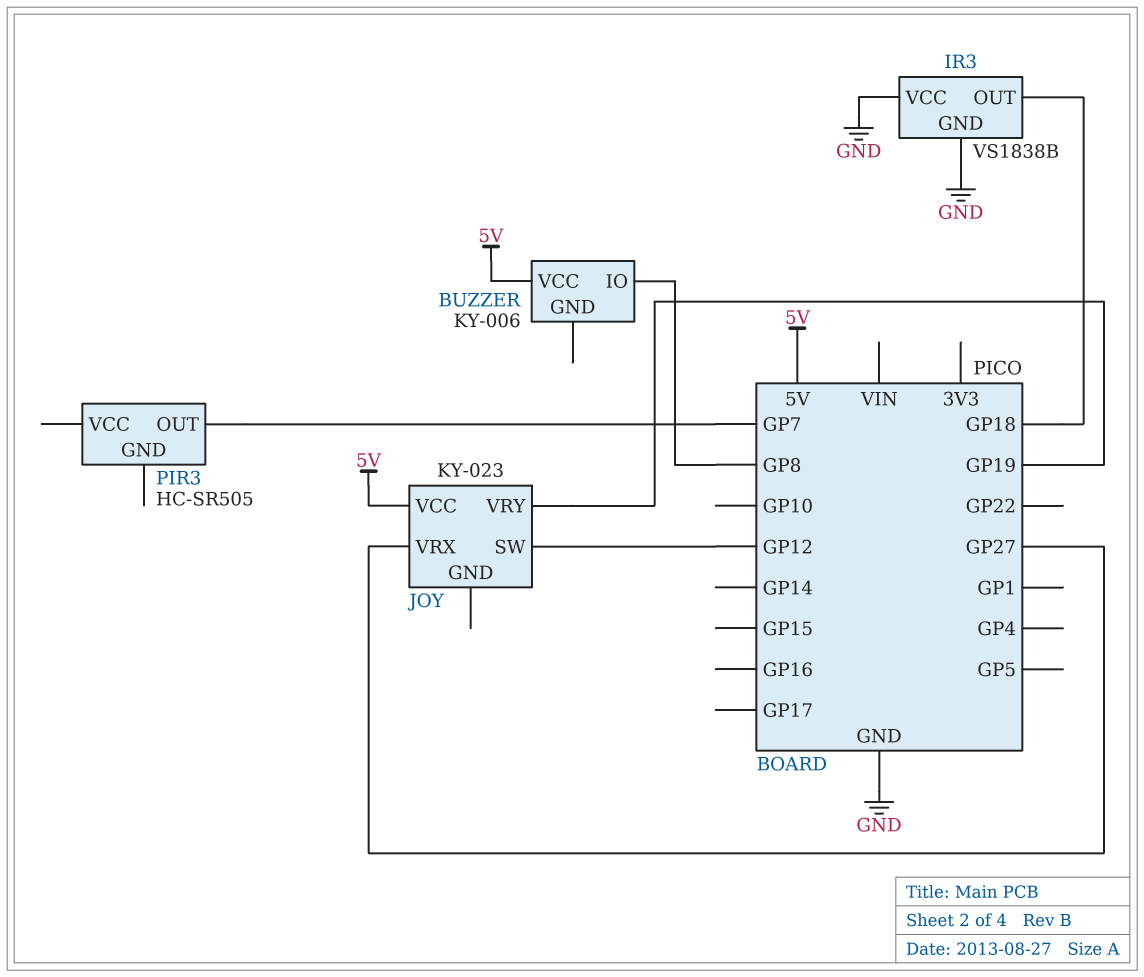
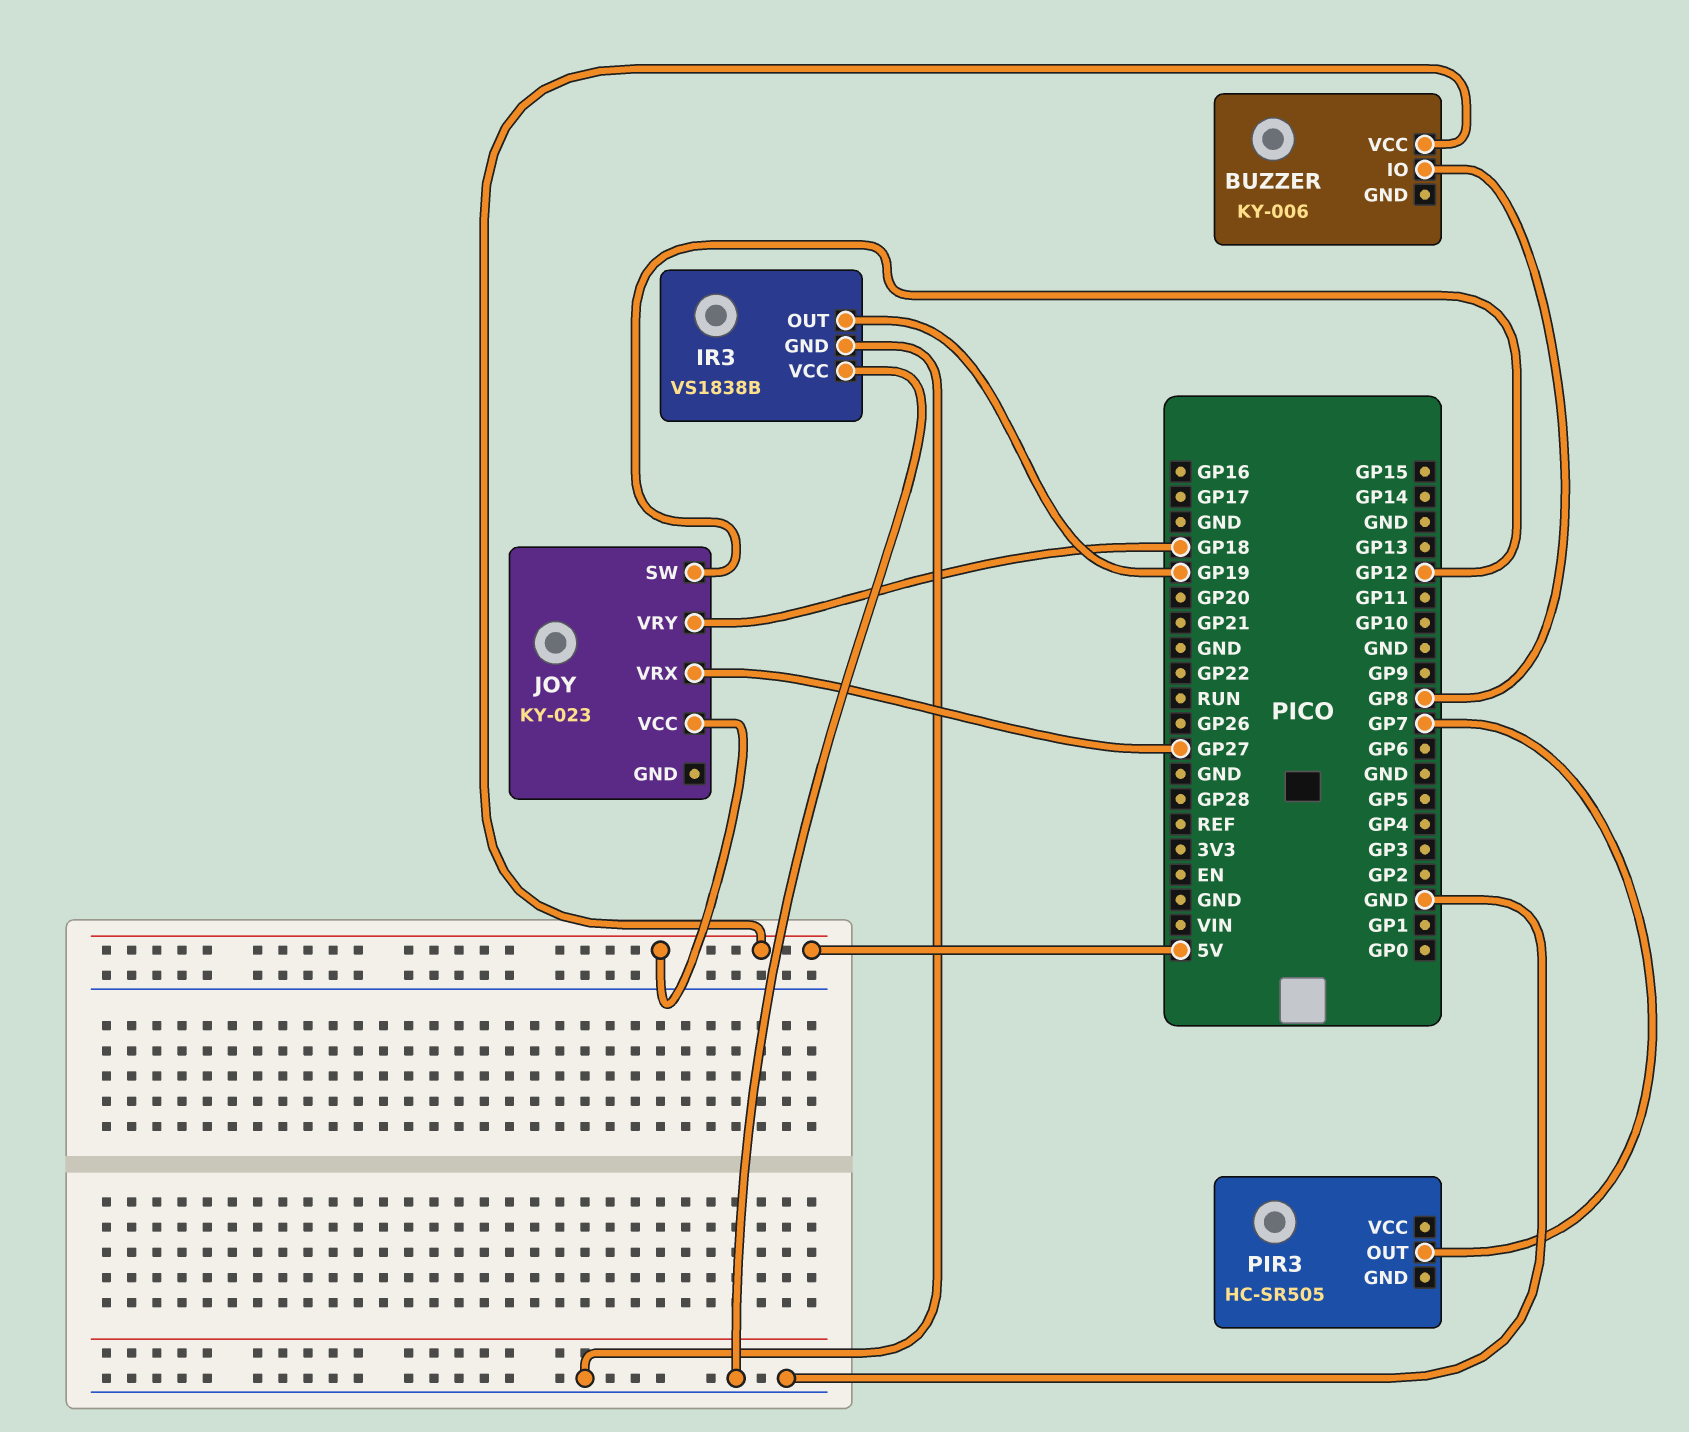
IR3 pin OUT: GP18 -> GP19
JOY pin VRY: GP19 -> GP18

